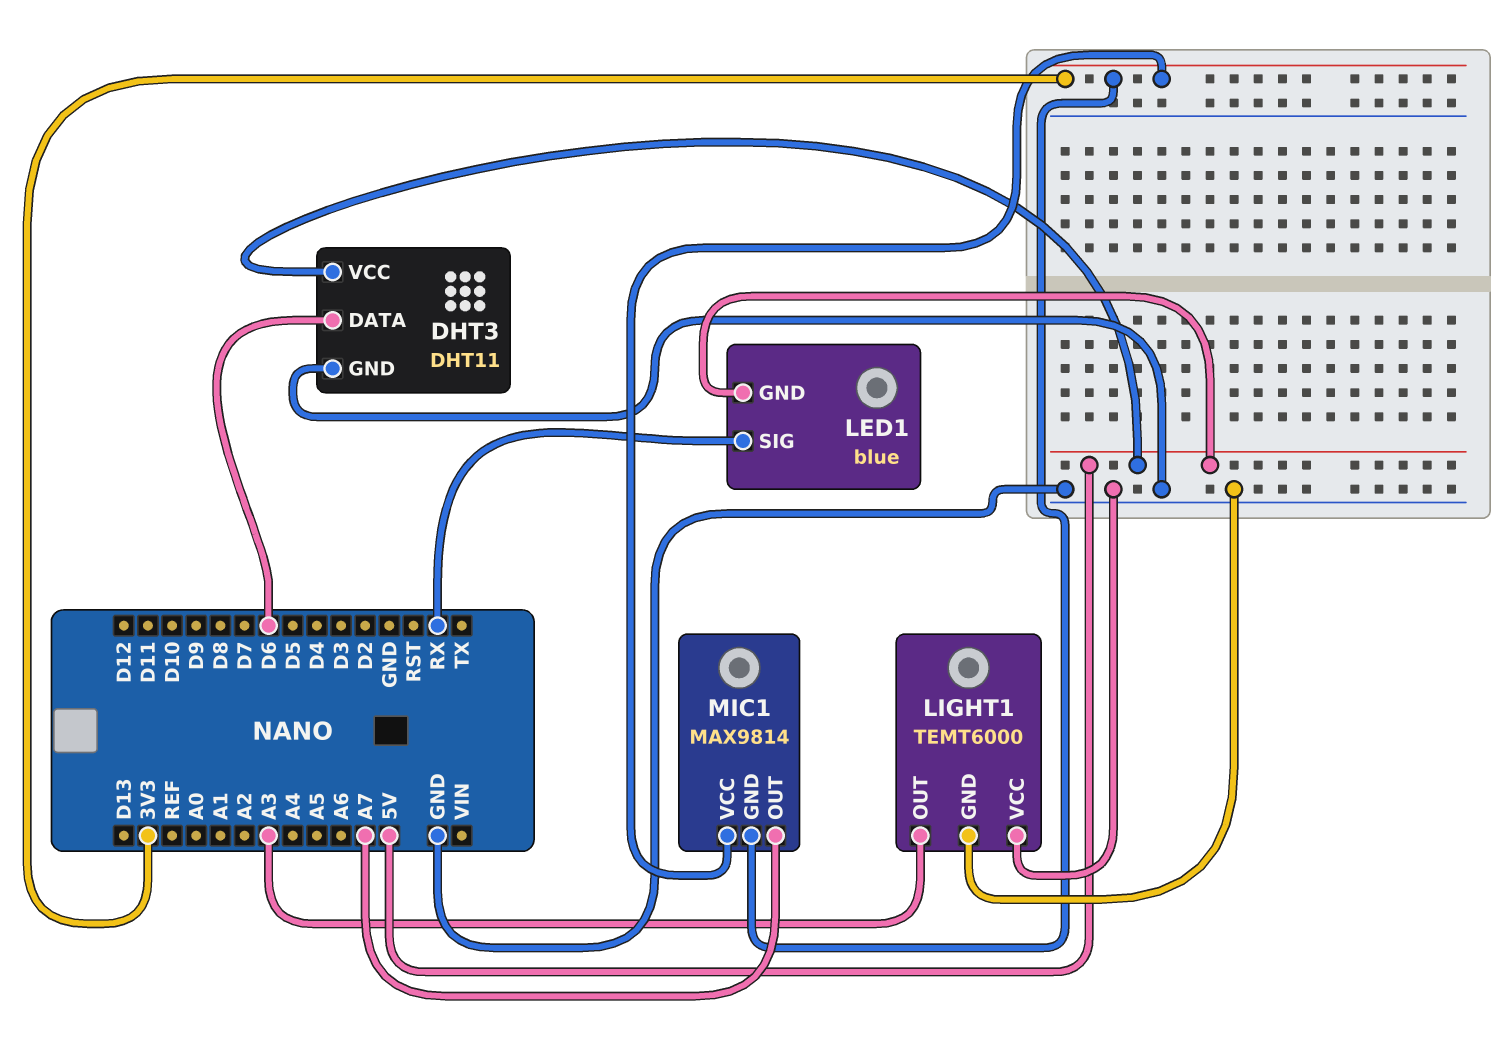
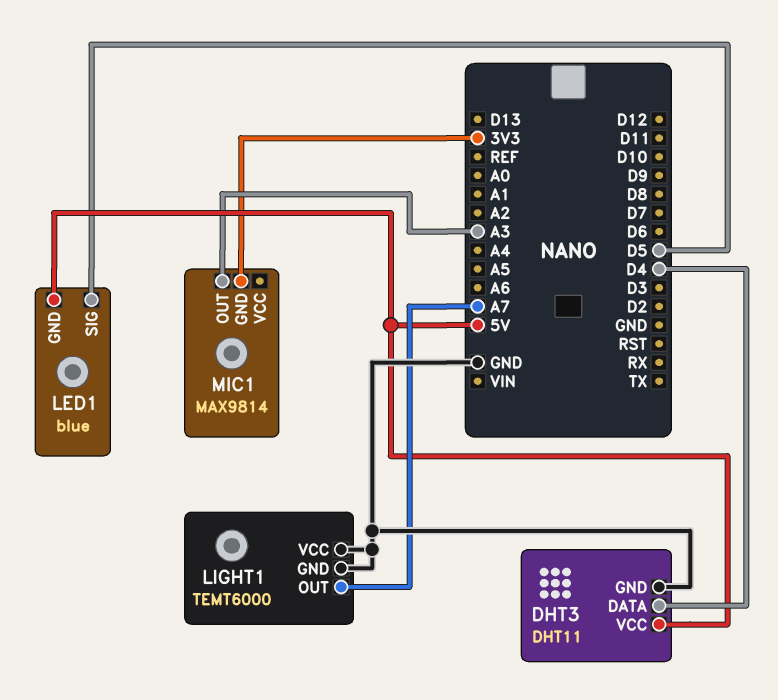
DHT3 pin DATA: D6 -> D4
LED1 pin SIG: RX -> D5
LIGHT1 pin OUT: A3 -> A7
MIC1 pin OUT: A7 -> A3
MIC1 pin VCC: 3V3 -> none

